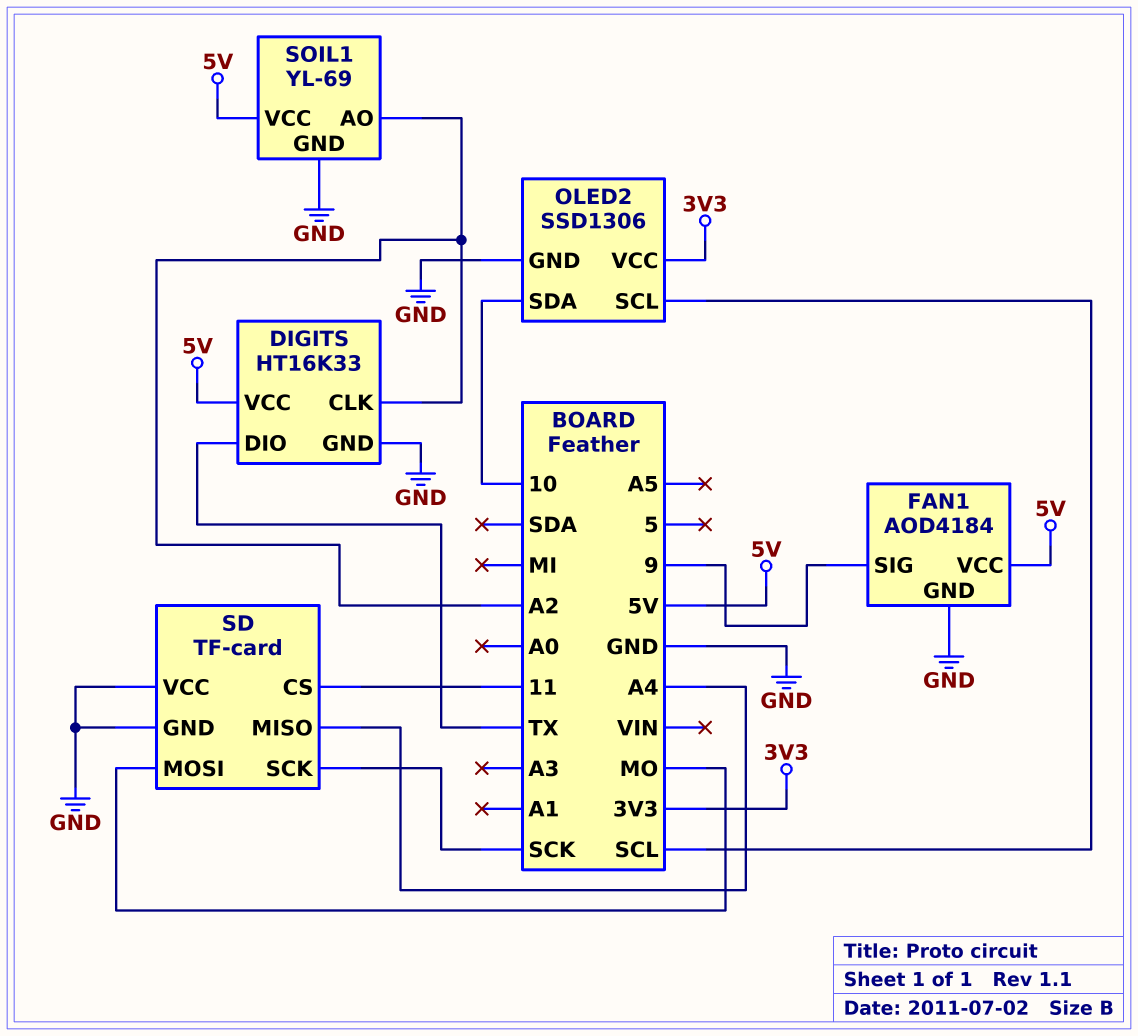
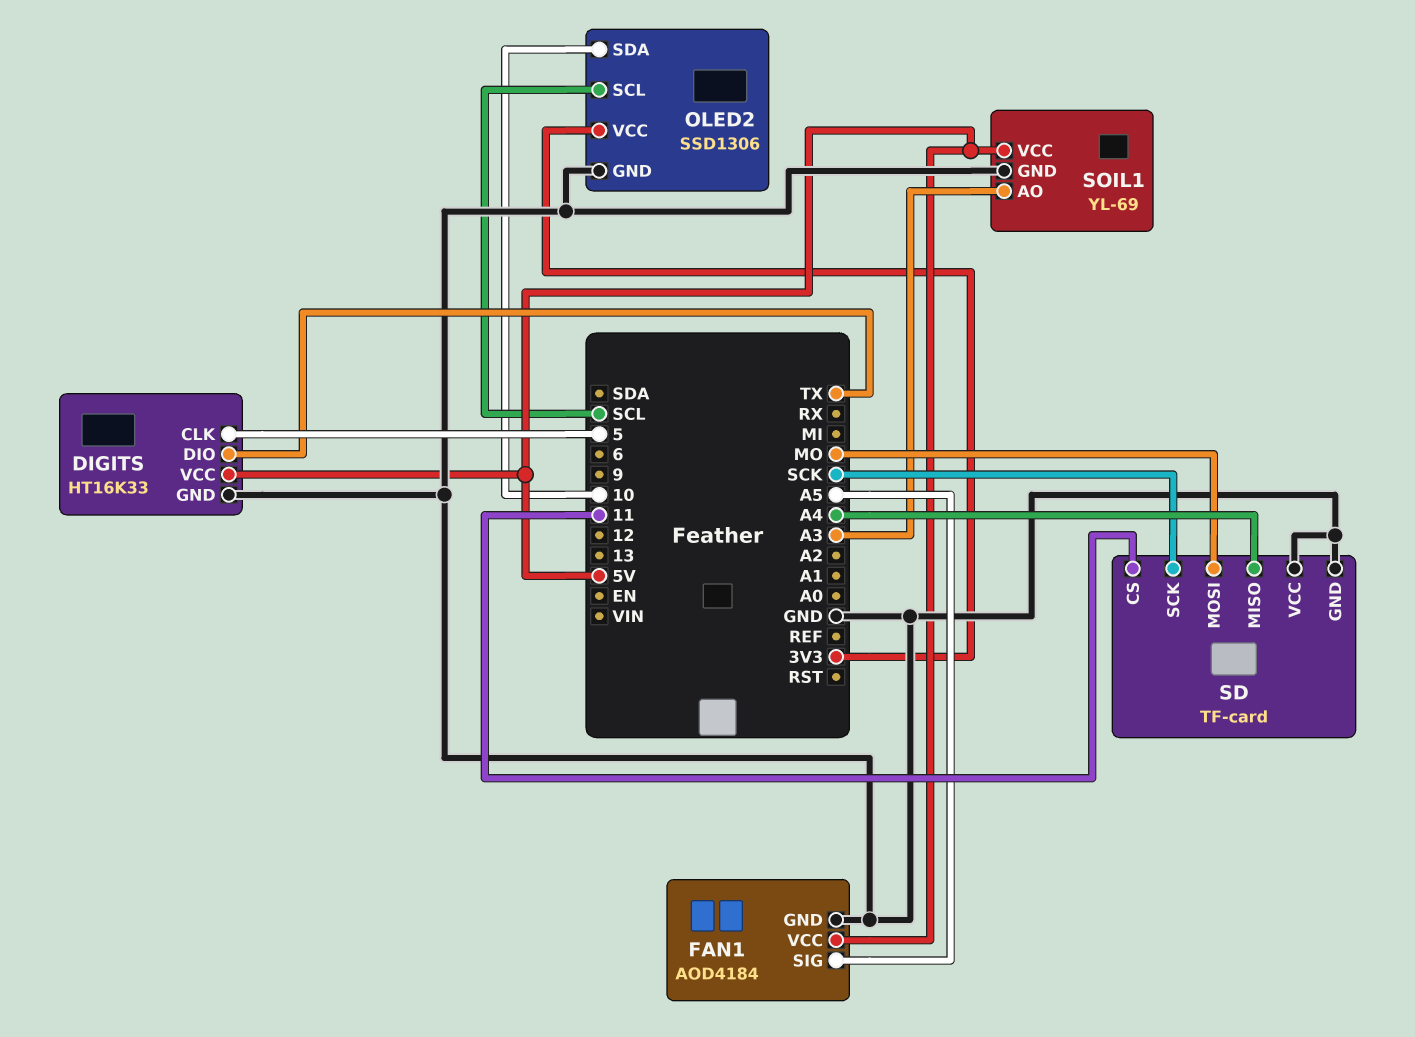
DIGITS pin CLK: A2 -> 5
FAN1 pin SIG: 9 -> A5
SOIL1 pin AO: A2 -> A3

